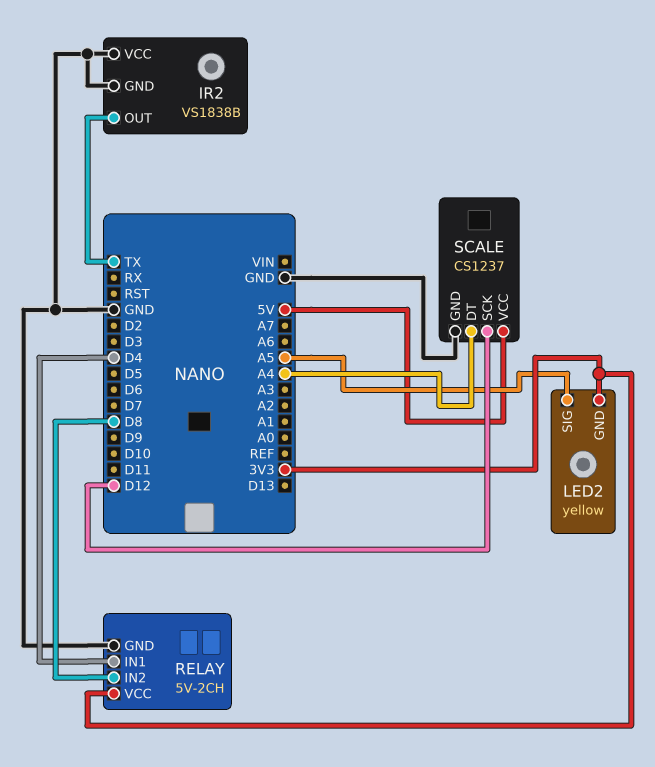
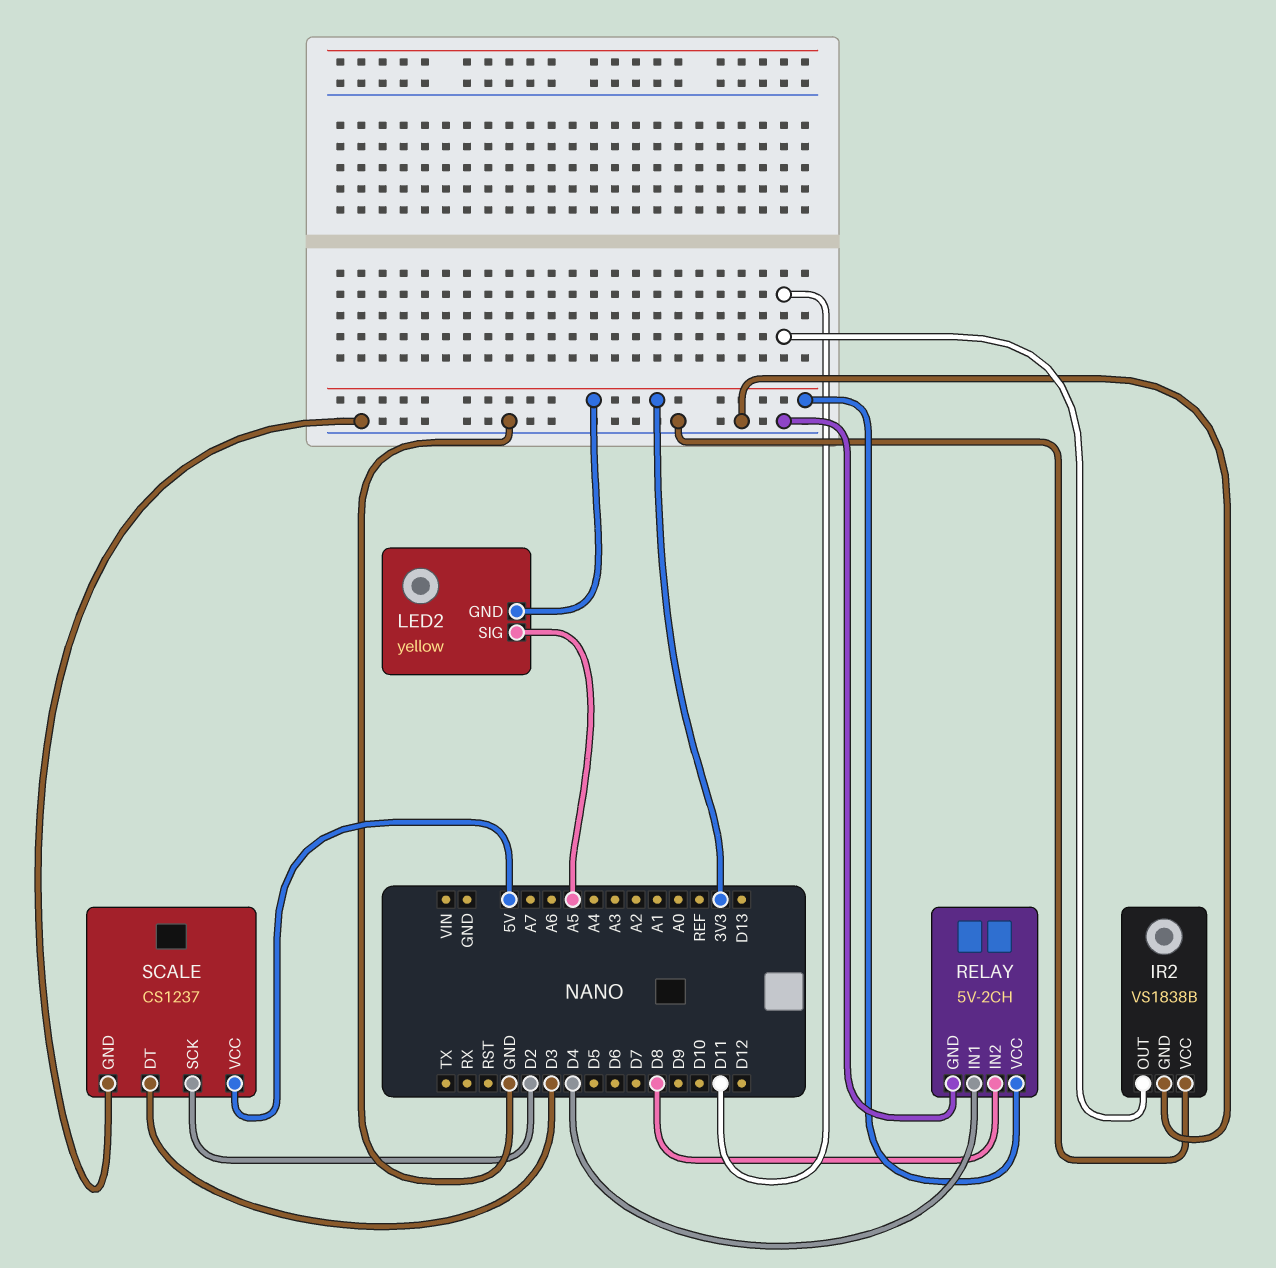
IR2 pin OUT: TX -> D11
SCALE pin DT: A4 -> D3
SCALE pin SCK: D12 -> D2

